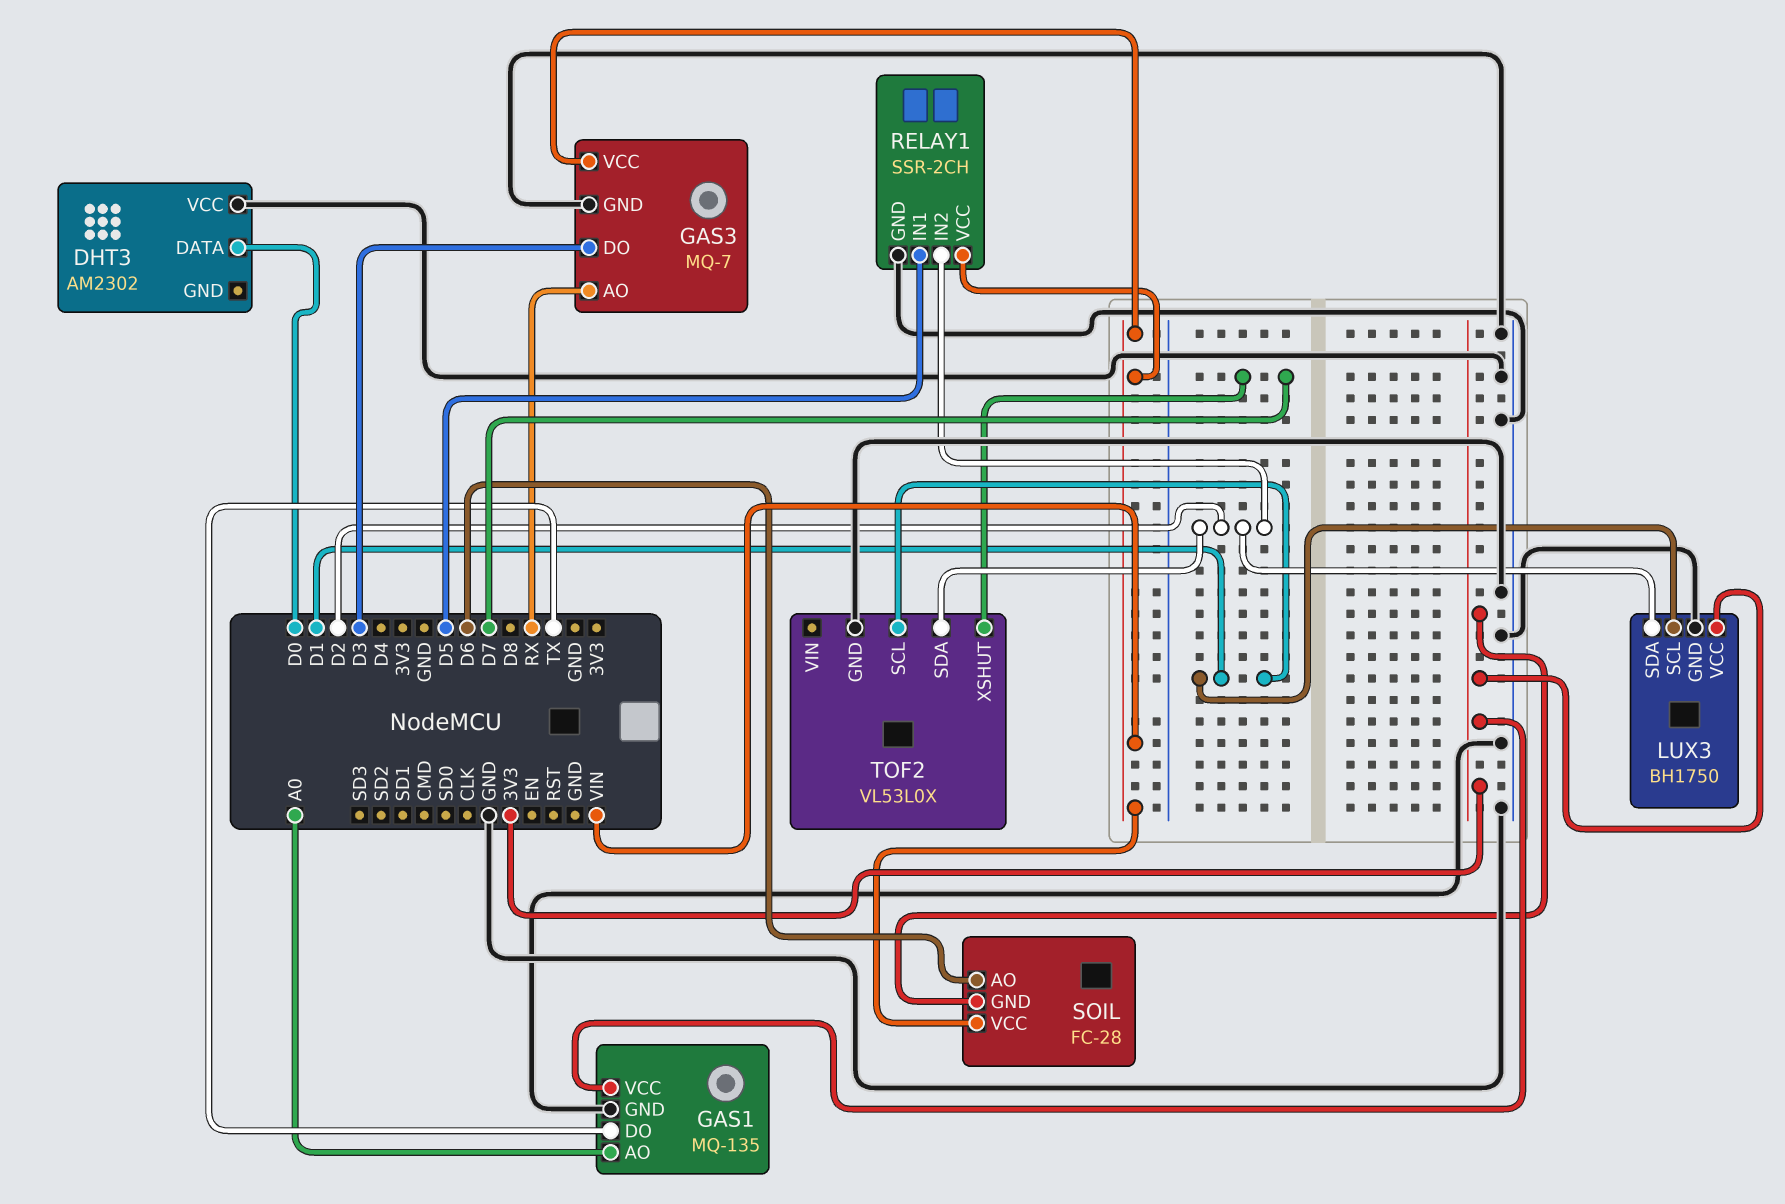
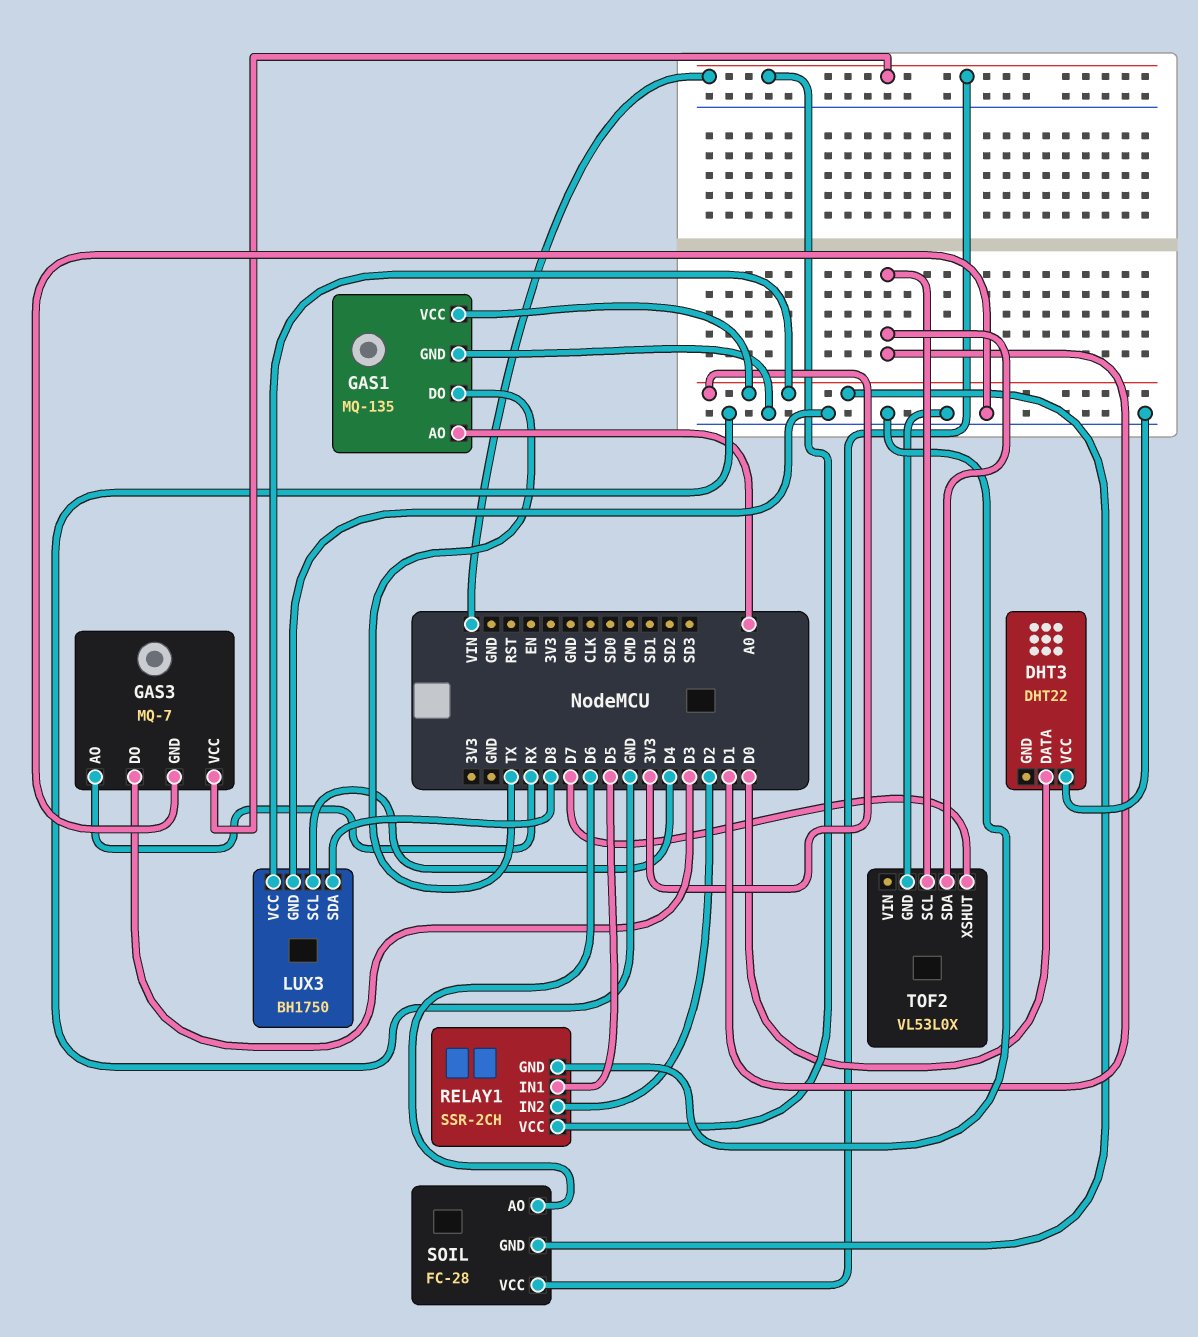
DHT3: AM2302 -> DHT22
LUX3 pin SCL: D1 -> D4
LUX3 pin SDA: D2 -> D8
TOF2 pin SDA: D2 -> D1

